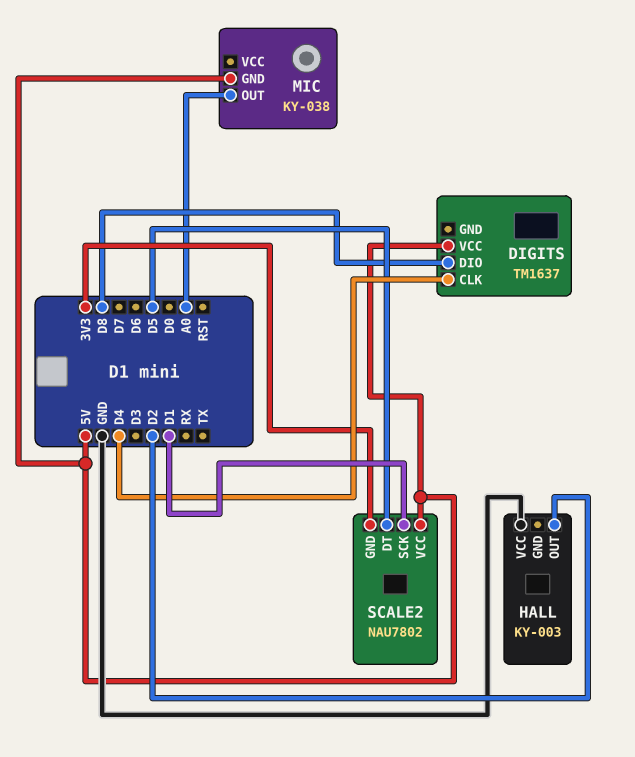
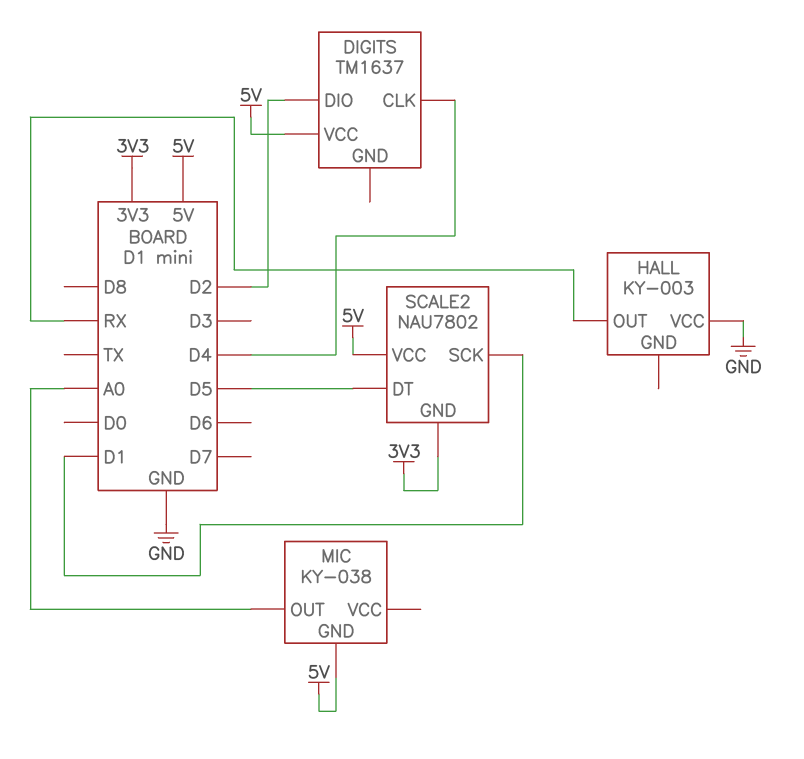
DIGITS pin DIO: D8 -> D2
HALL pin OUT: D2 -> RX

